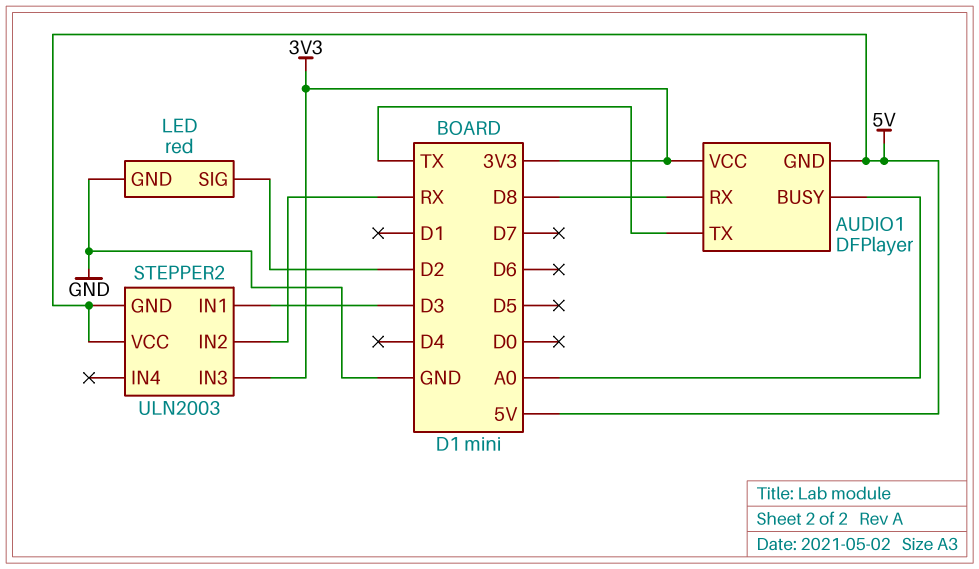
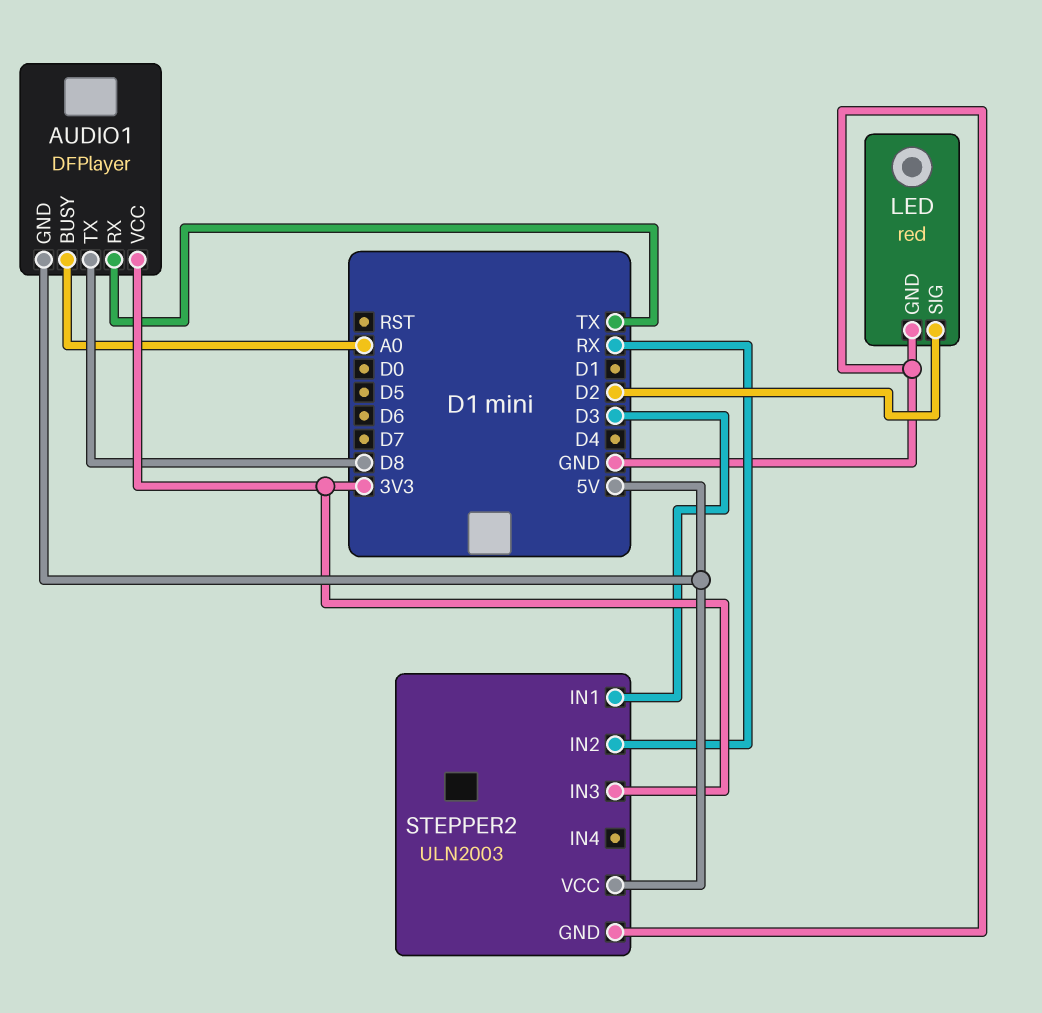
AUDIO1 pin RX: D8 -> TX
AUDIO1 pin TX: TX -> D8
STEPPER2 pin GND: 5V -> GND

